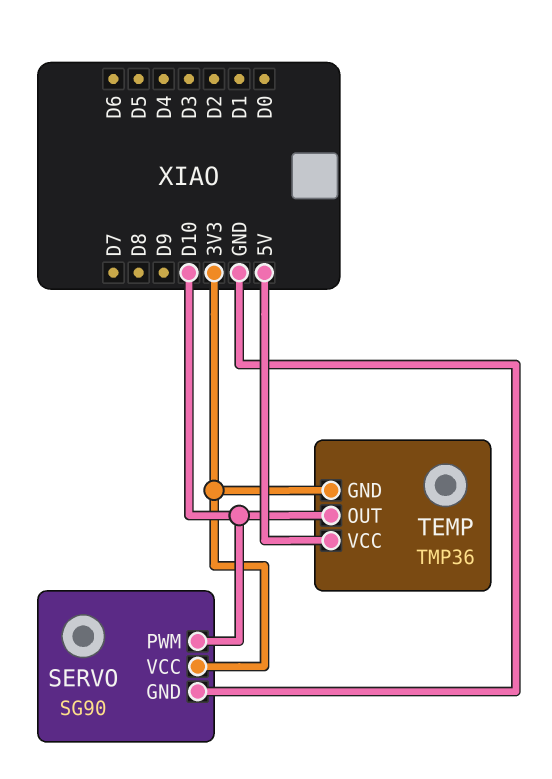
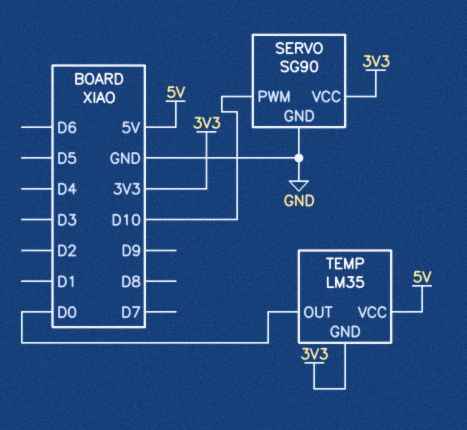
TEMP: TMP36 -> LM35
TEMP pin OUT: D10 -> D0

